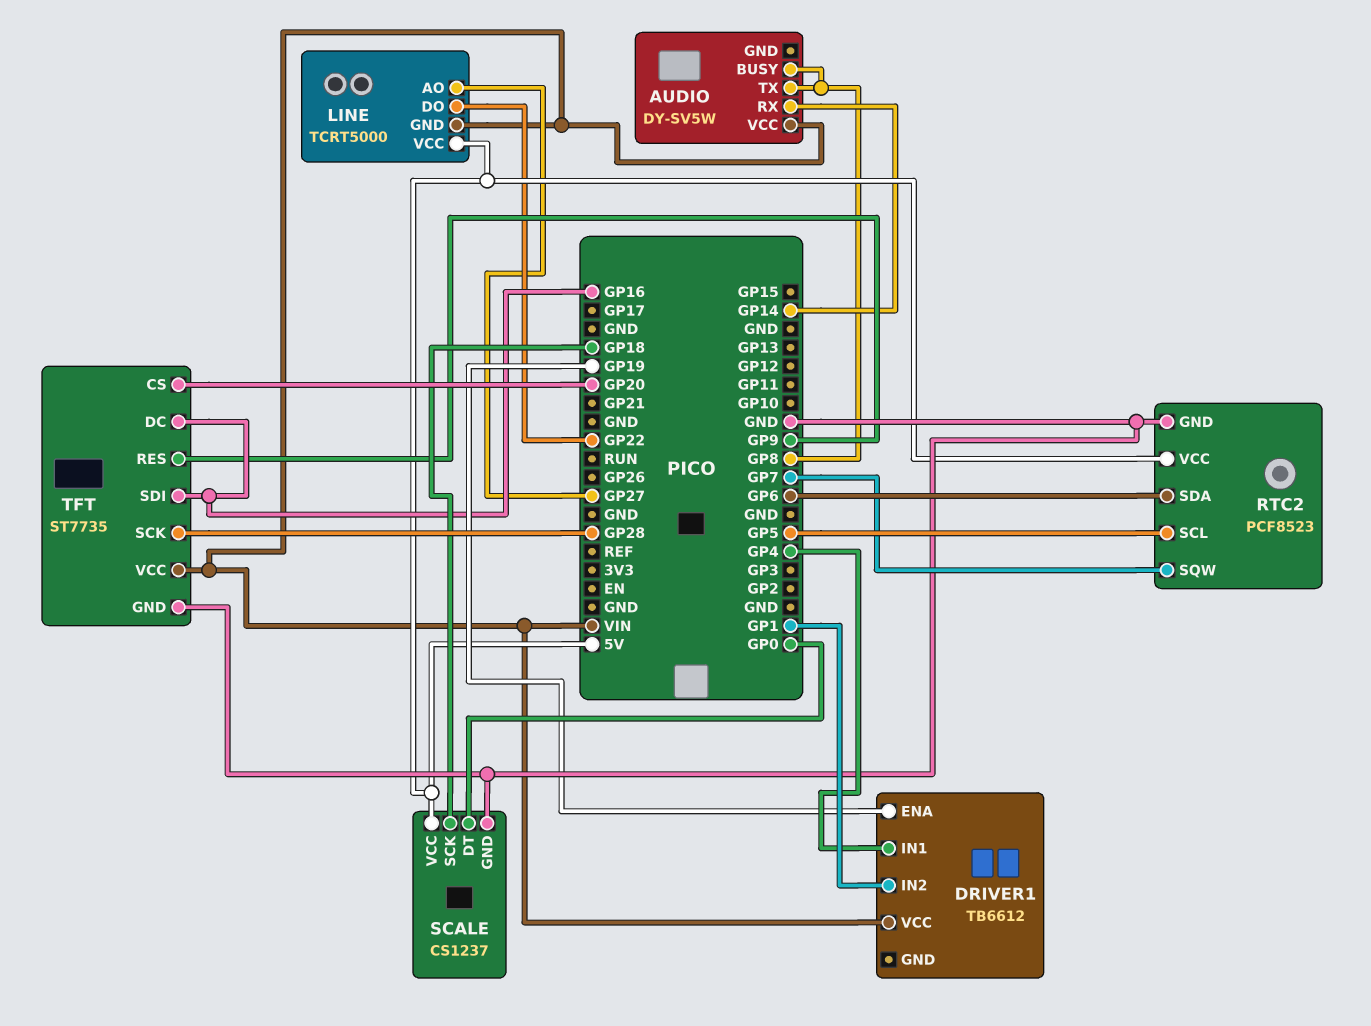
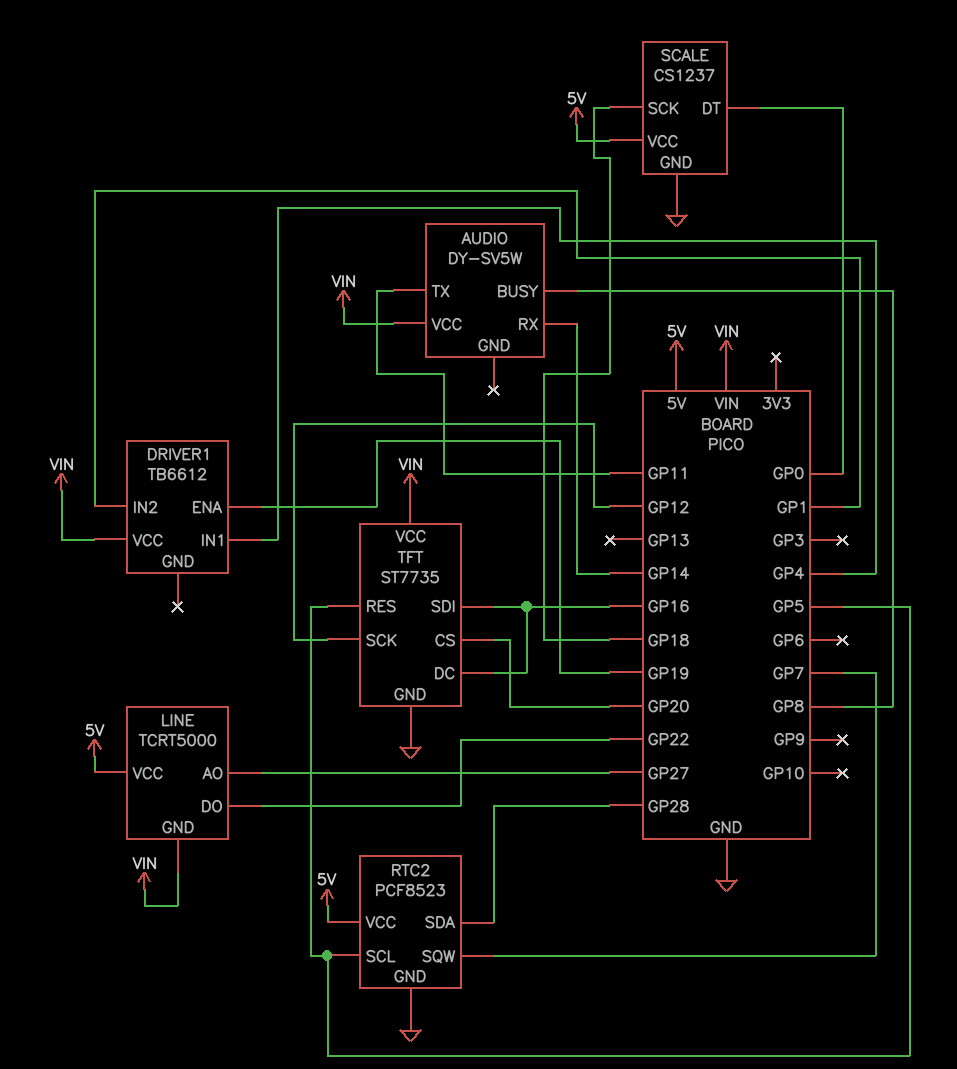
AUDIO pin TX: GP8 -> GP11
RTC2 pin SDA: GP6 -> GP28
TFT pin RES: GP9 -> GP5
TFT pin SCK: GP28 -> GP12

